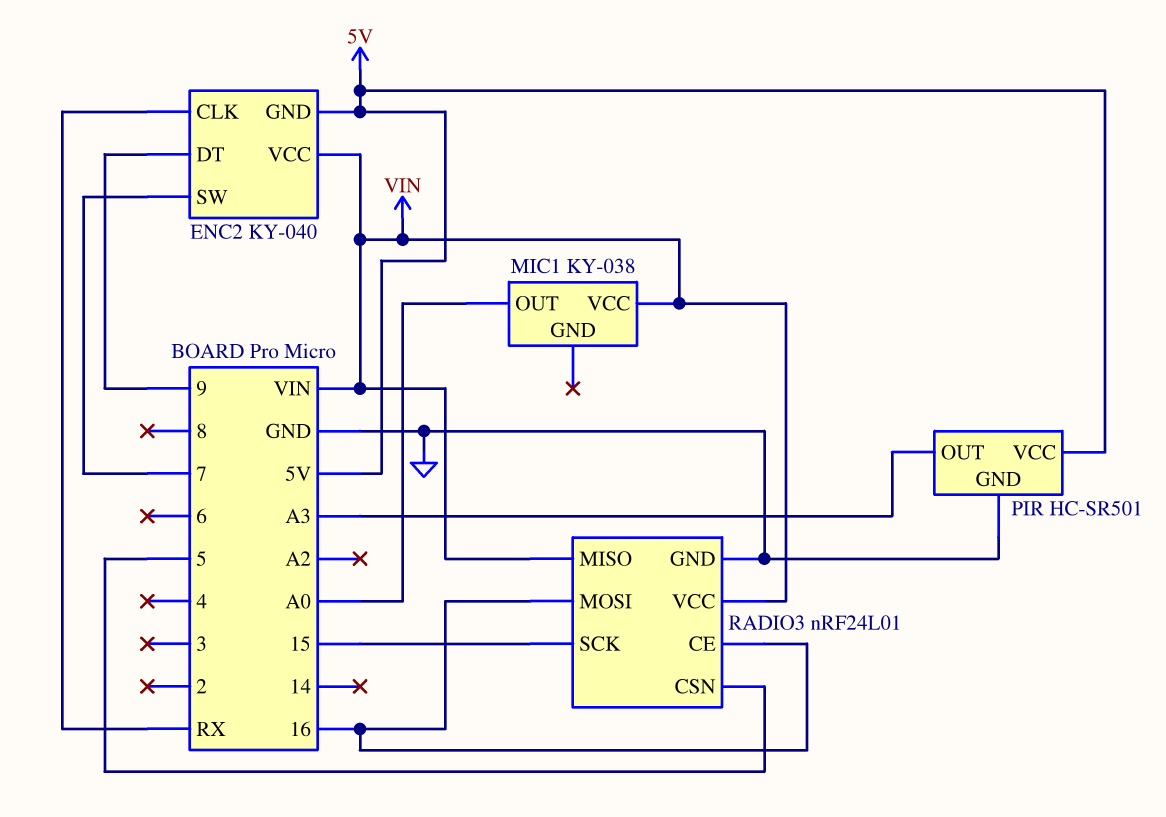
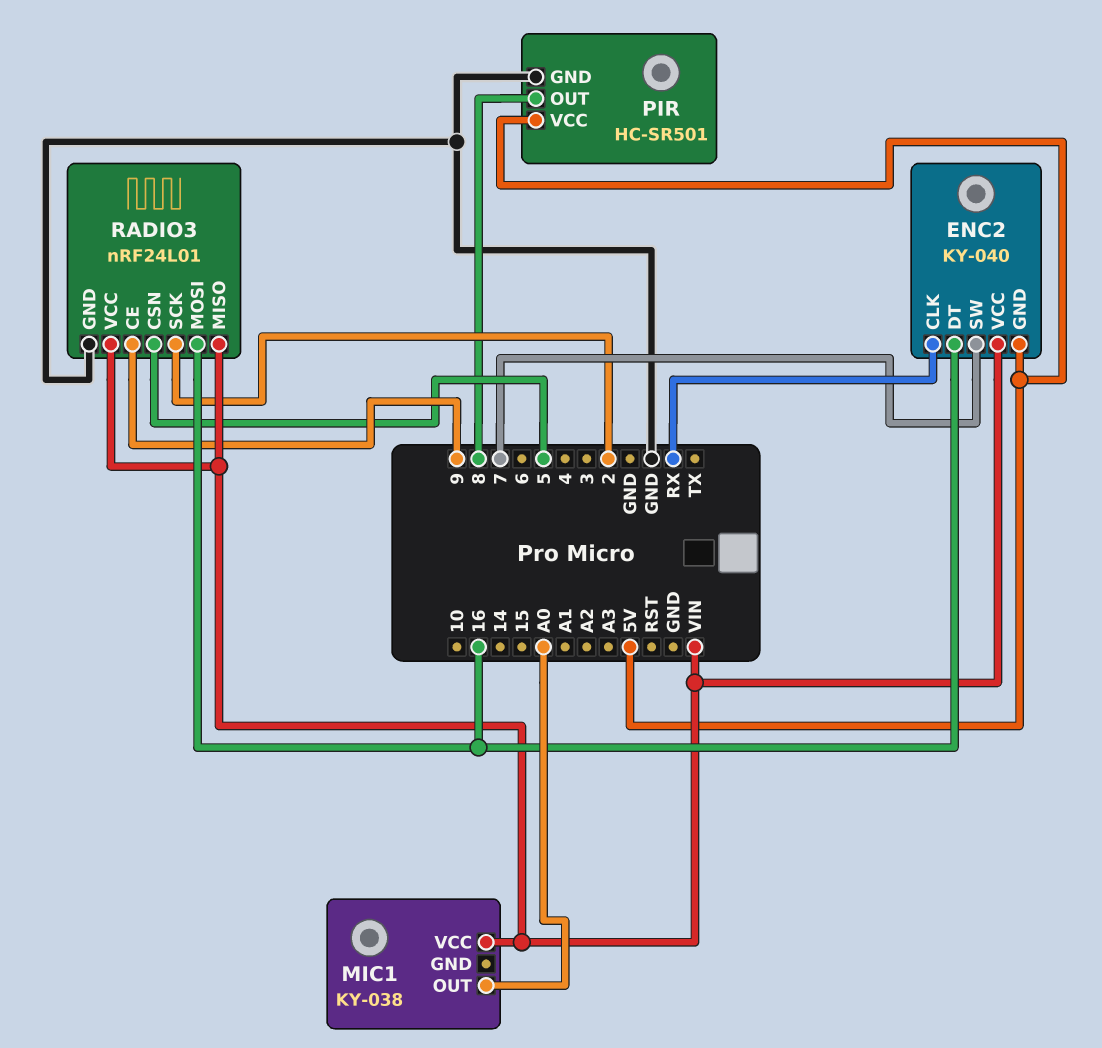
ENC2 pin DT: 9 -> 16
PIR pin OUT: A3 -> 8
RADIO3 pin CE: 16 -> 9
RADIO3 pin SCK: 15 -> 2

